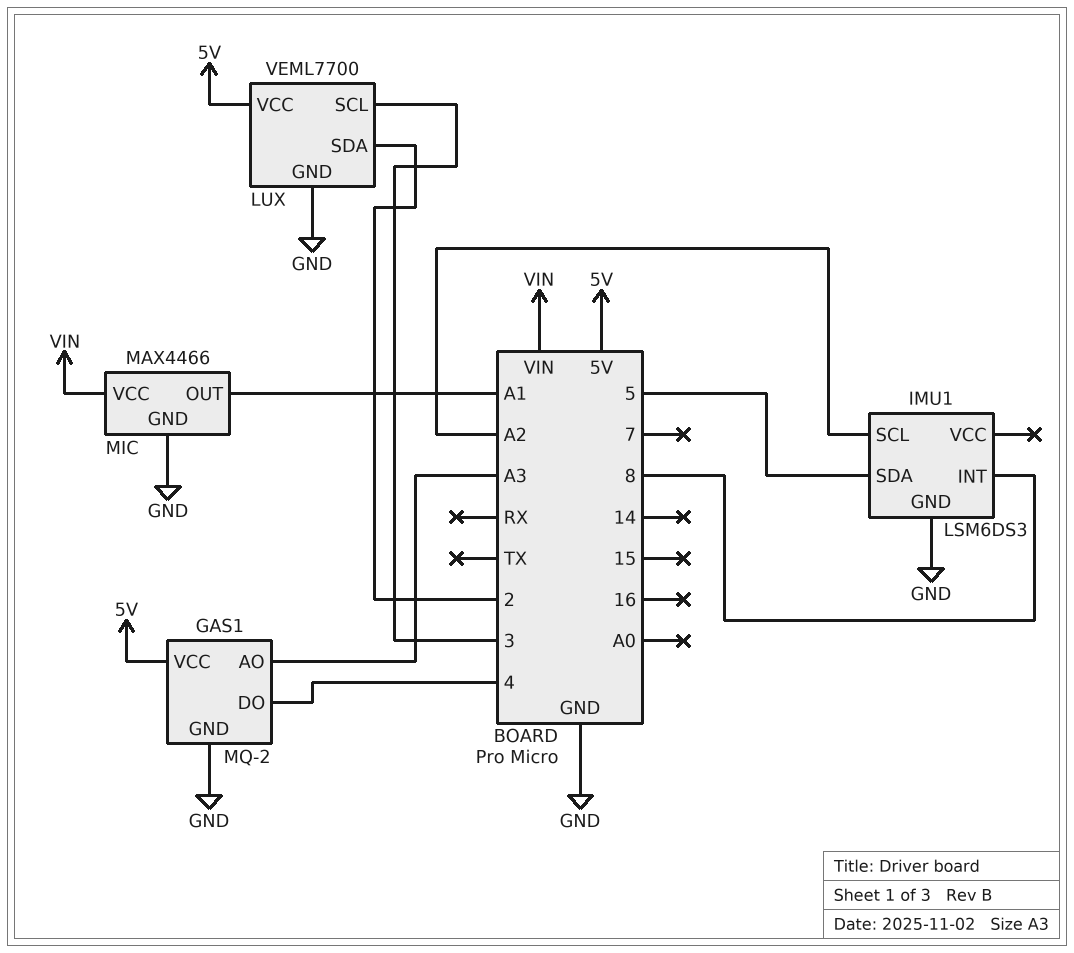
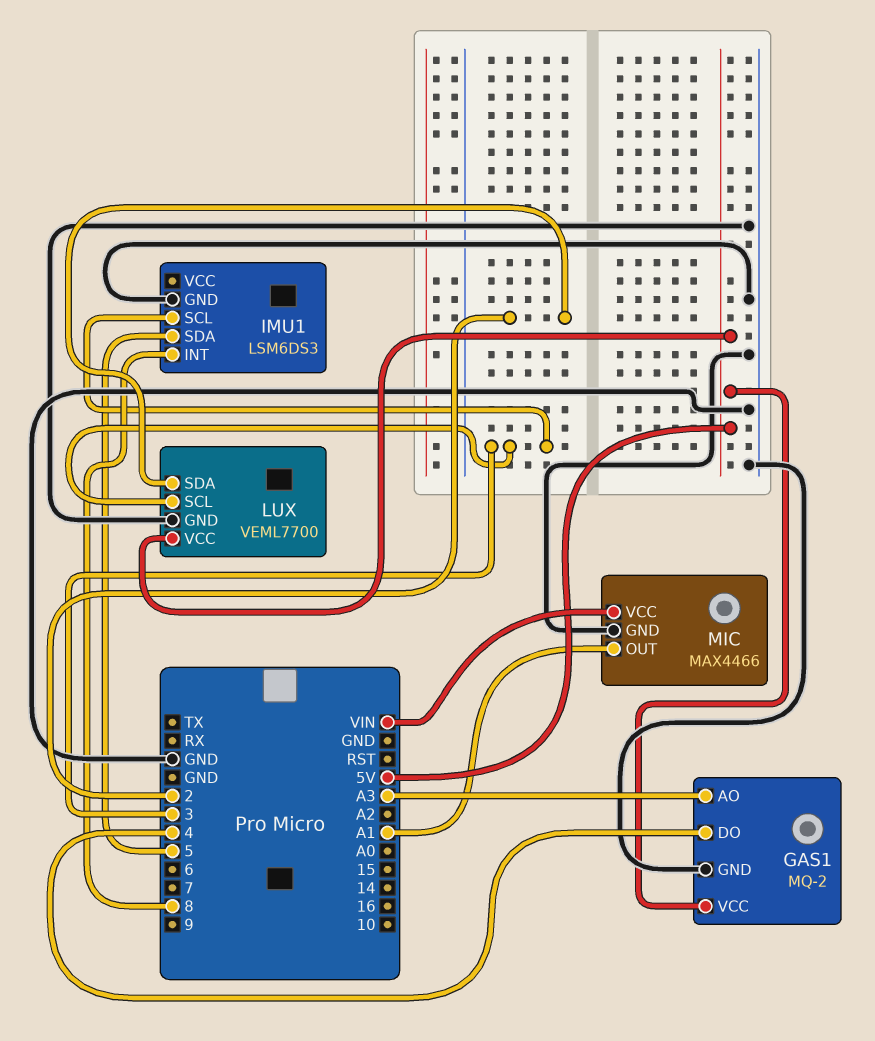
IMU1 pin SCL: A2 -> 3

